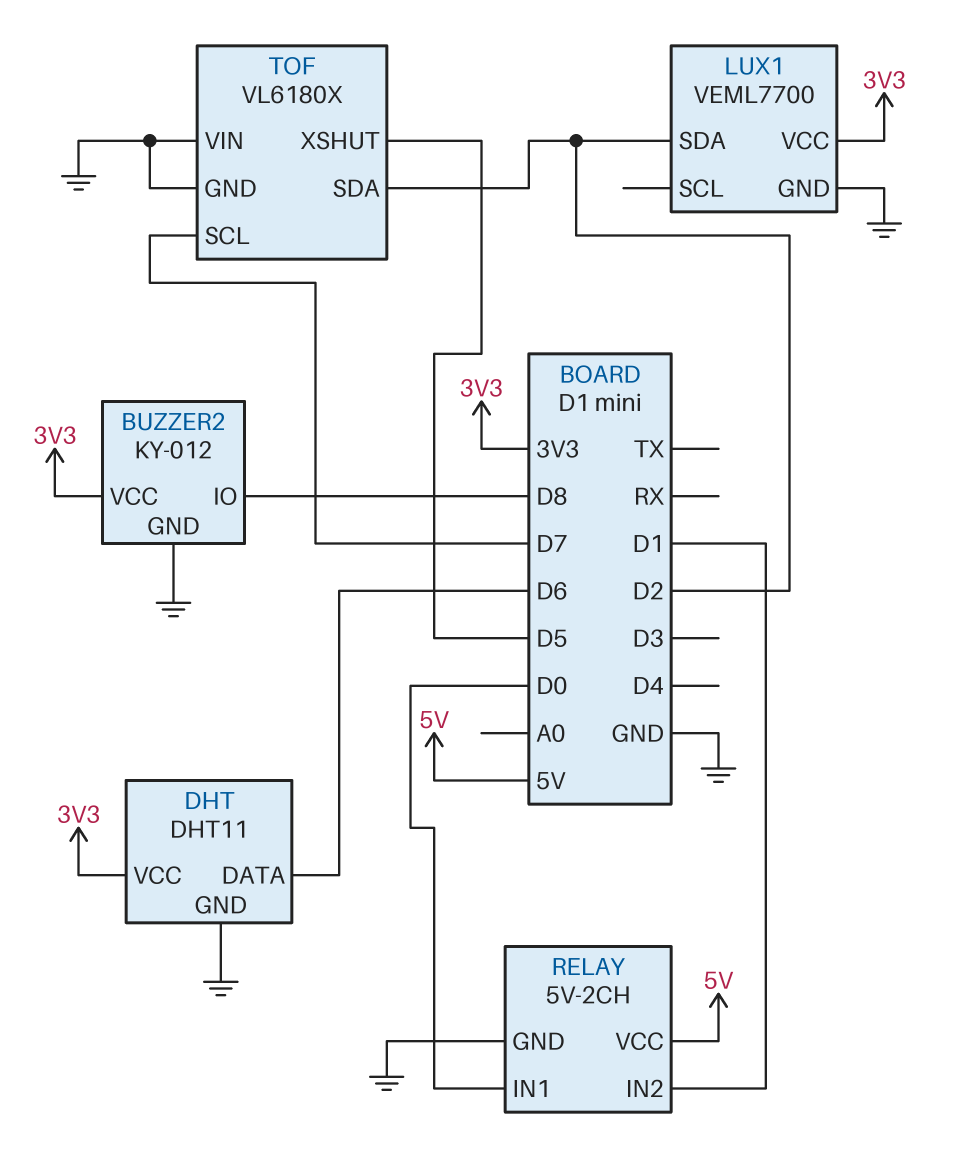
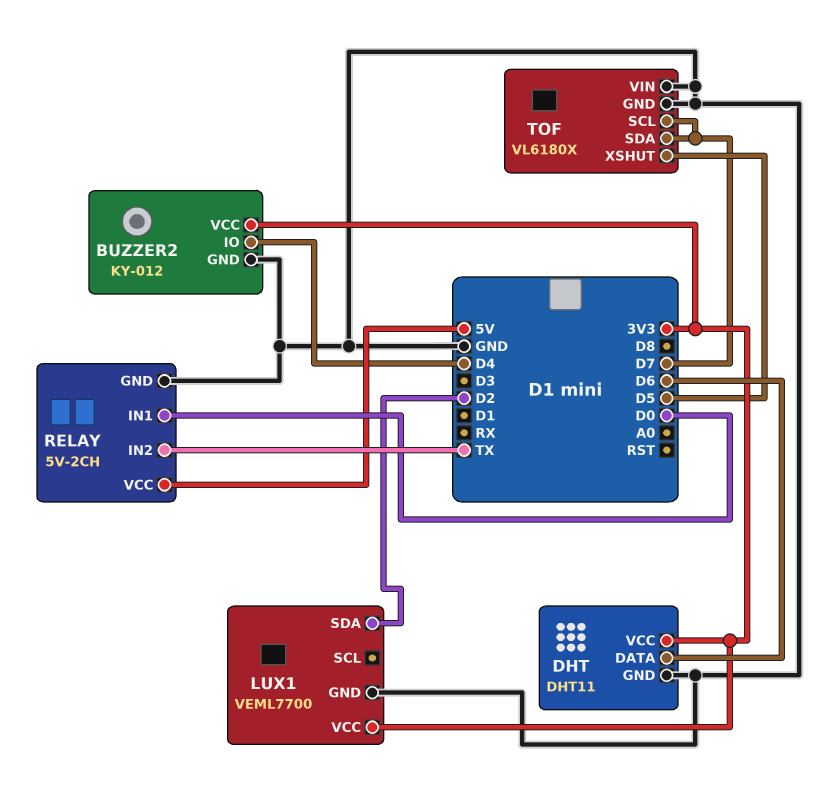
BUZZER2 pin IO: D8 -> D4
RELAY pin IN2: D1 -> TX
TOF pin SDA: D2 -> D7

